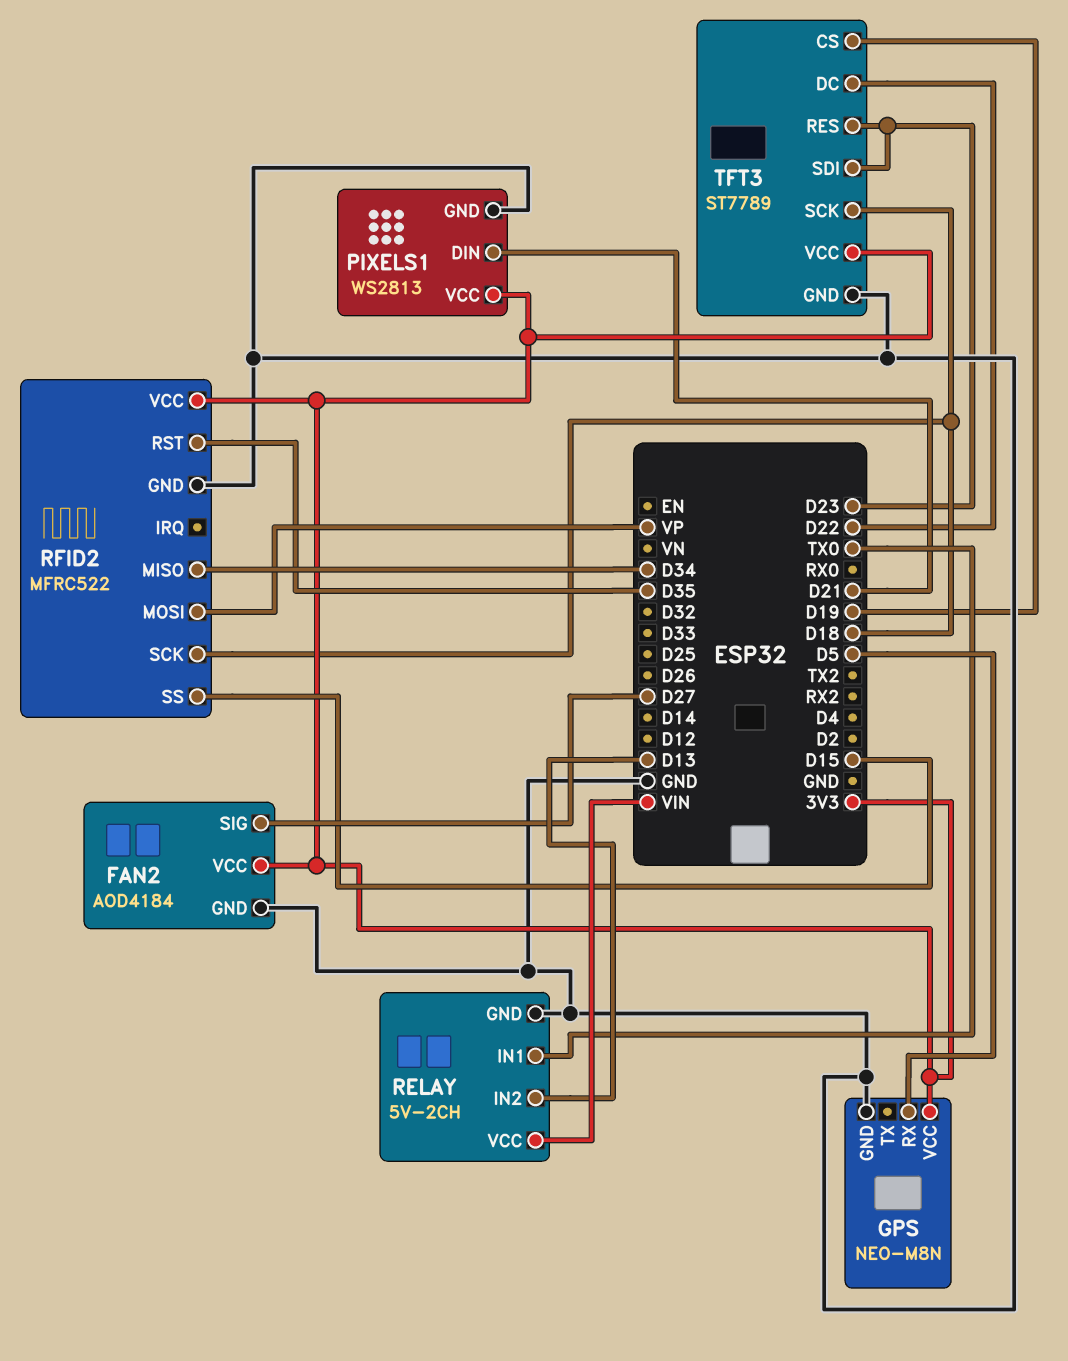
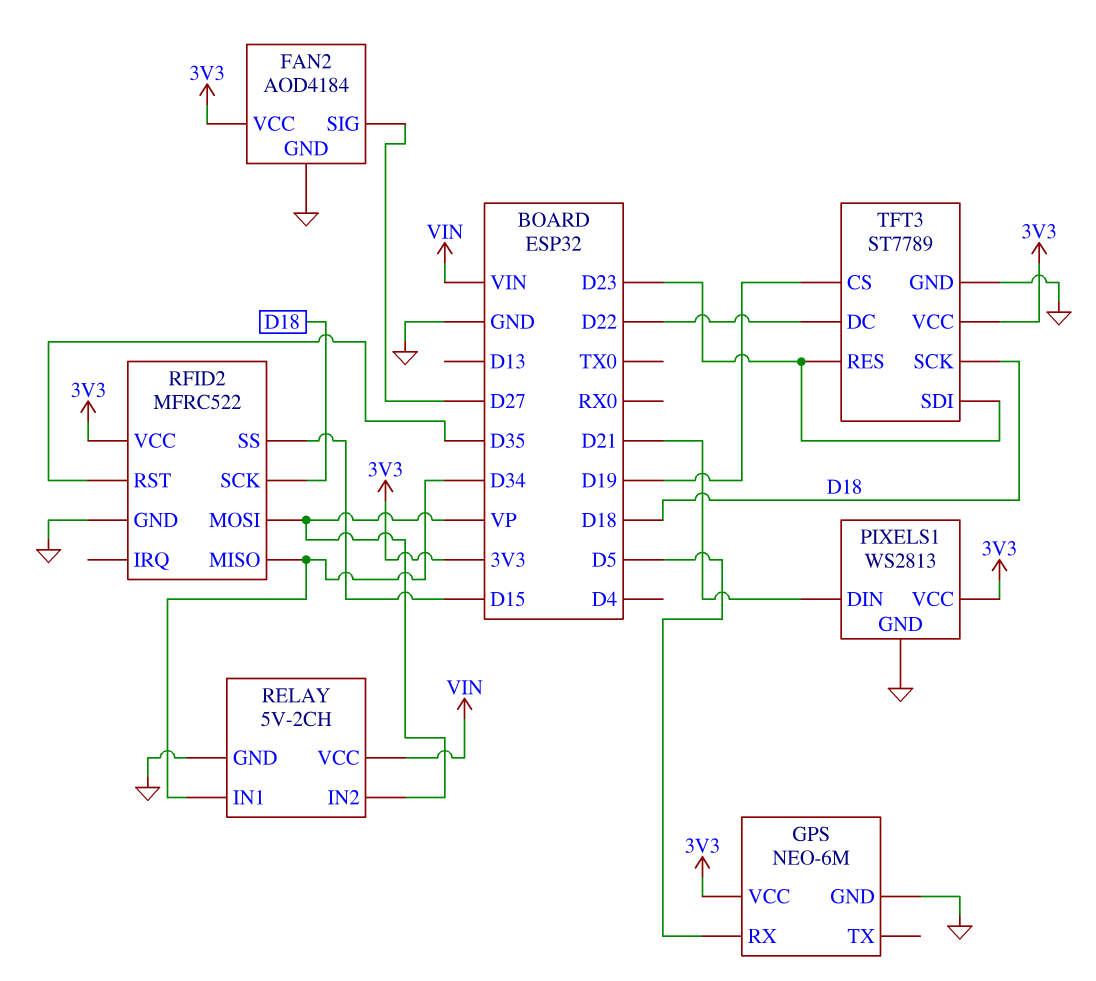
GPS: NEO-M8N -> NEO-6M
RELAY pin IN1: TX0 -> D34
RELAY pin IN2: D13 -> VP

